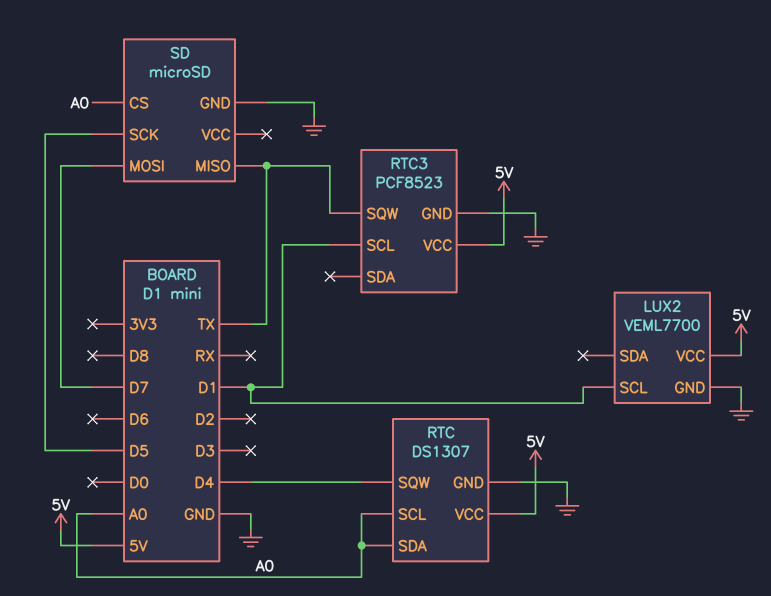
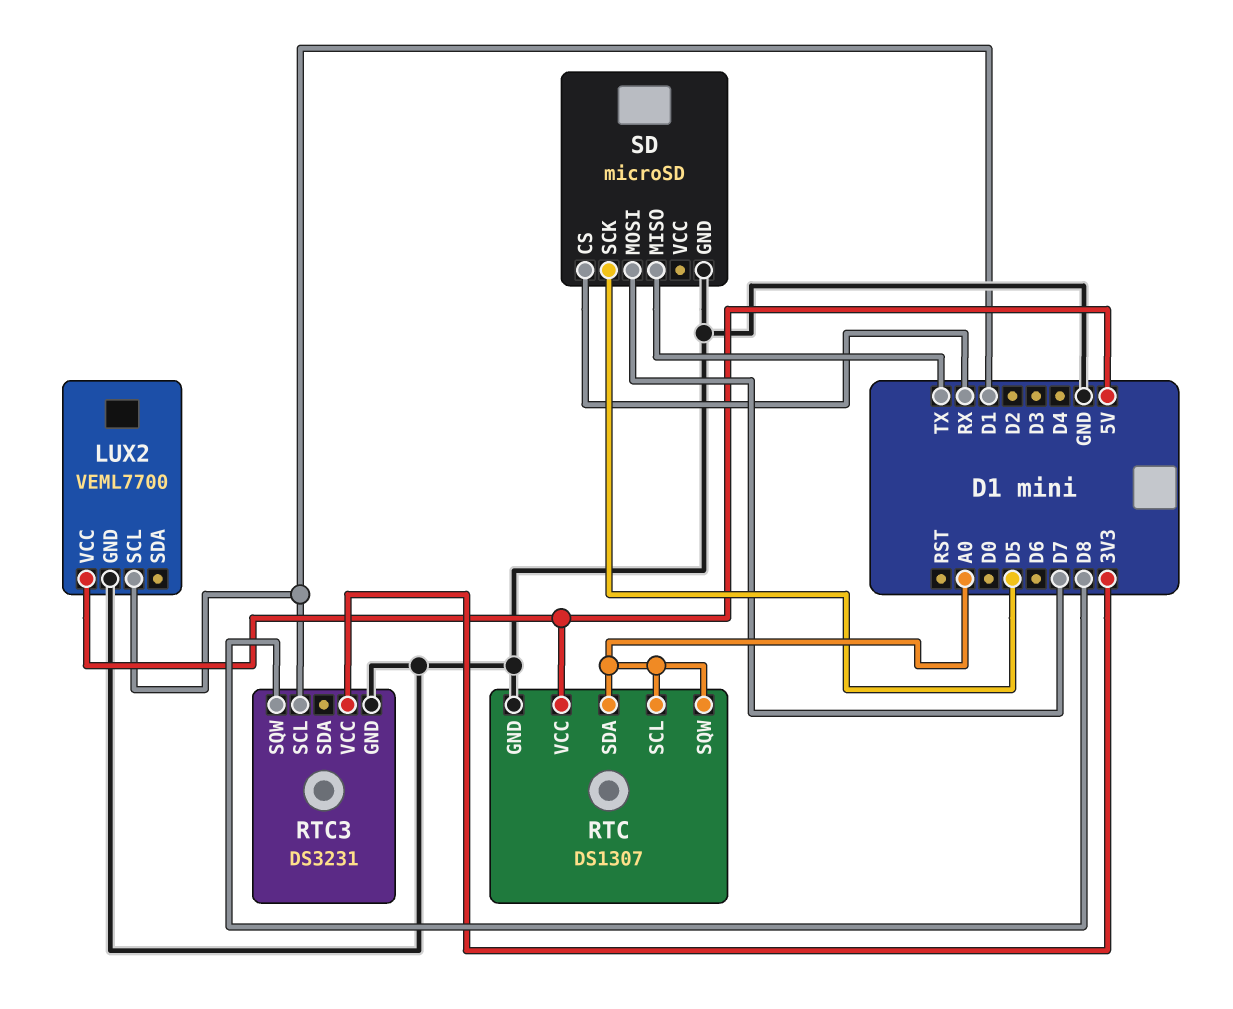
RTC pin SQW: D4 -> A0
RTC3: PCF8523 -> DS3231
RTC3 pin SQW: TX -> D8
RTC3 pin VCC: 5V -> 3V3
SD pin CS: A0 -> RX

